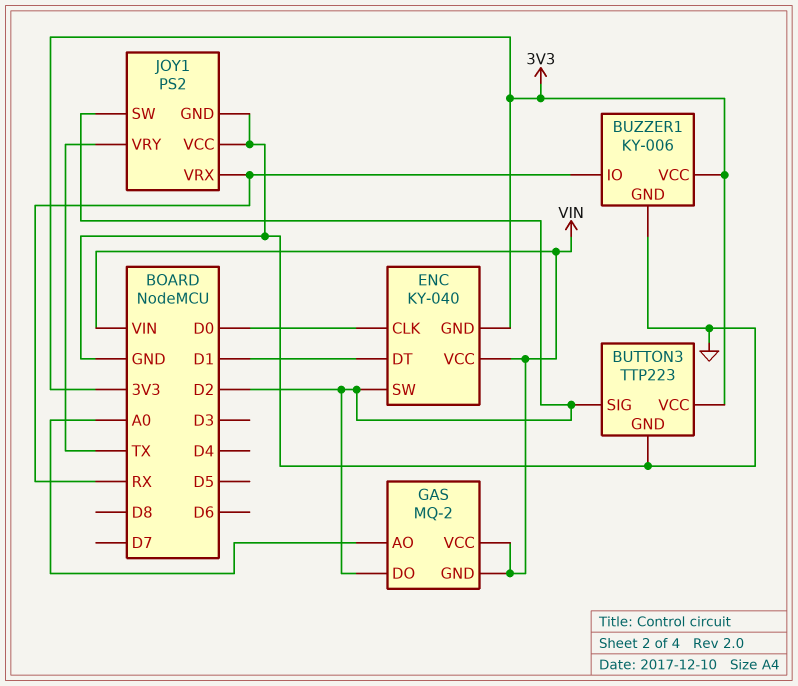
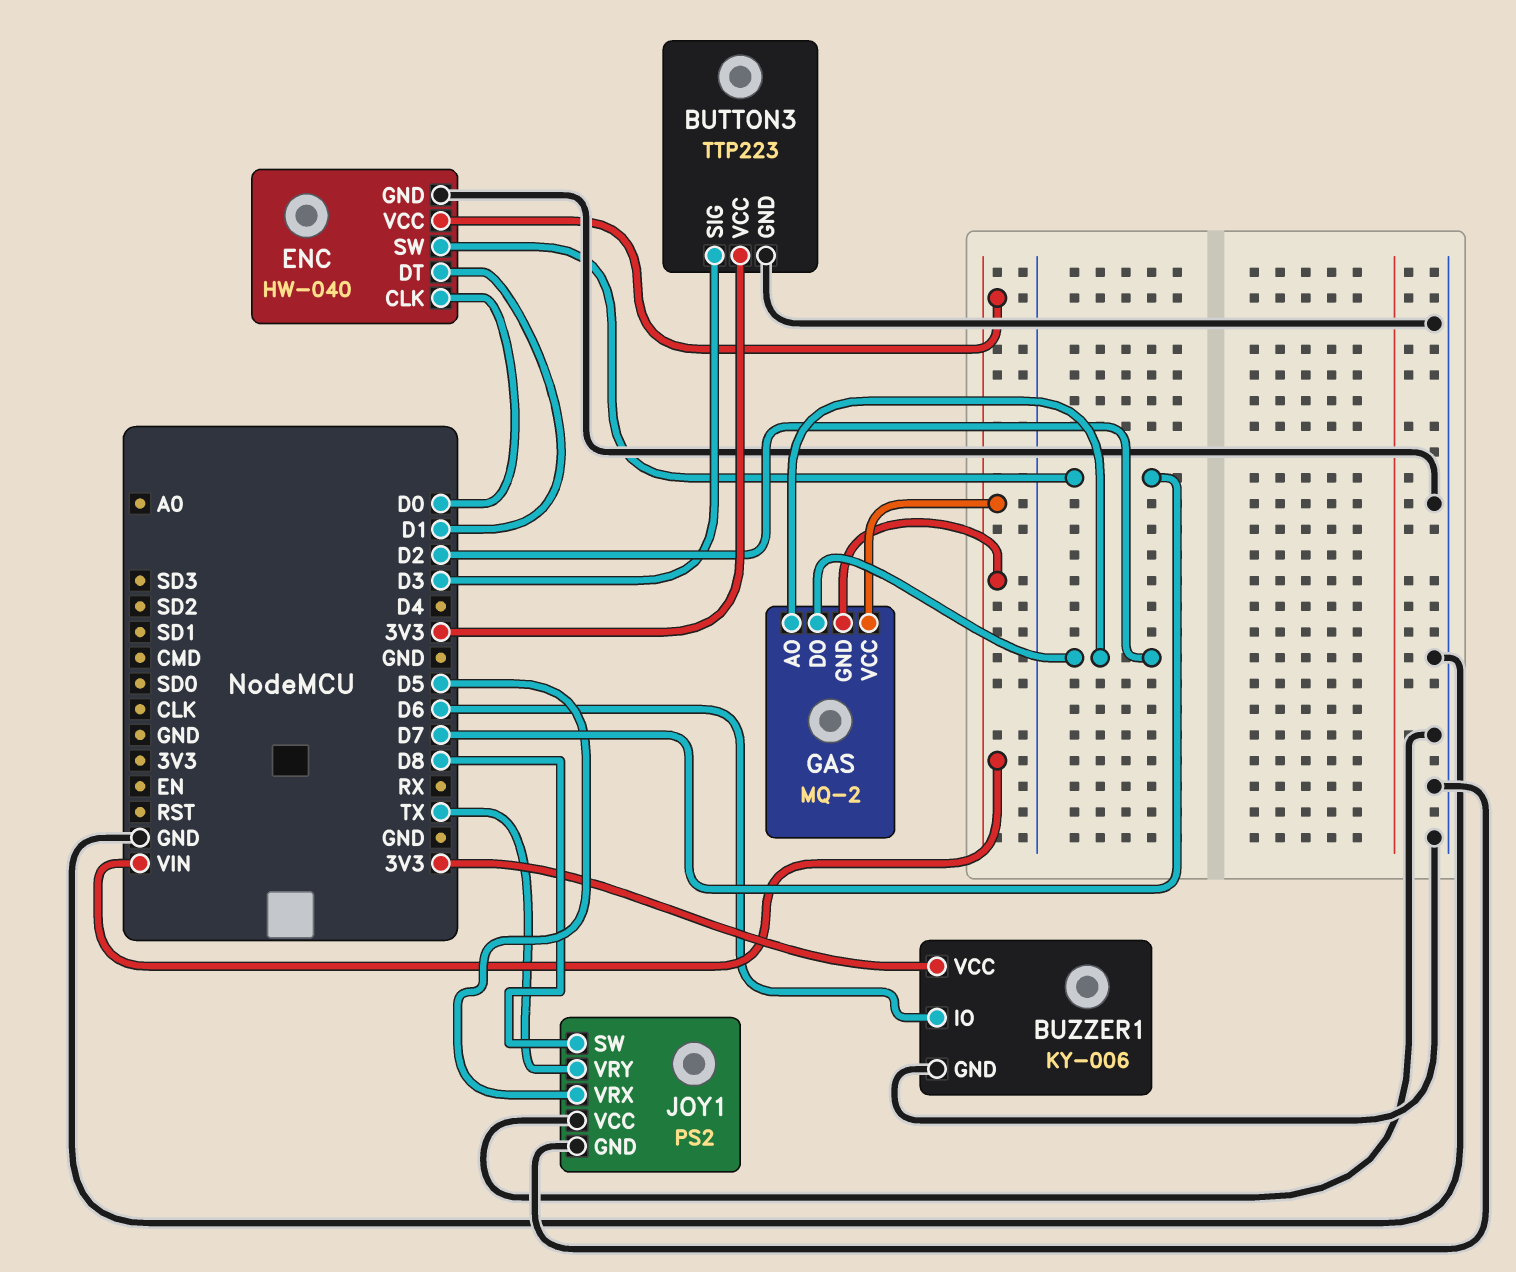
BUTTON3 pin SIG: D2 -> D3
BUZZER1 pin IO: RX -> D6
ENC: KY-040 -> HW-040
ENC pin GND: 3V3 -> GND
ENC pin SW: D2 -> D7
GAS pin AO: A0 -> D2
JOY1 pin SW: D2 -> D8
JOY1 pin VRX: RX -> D5

